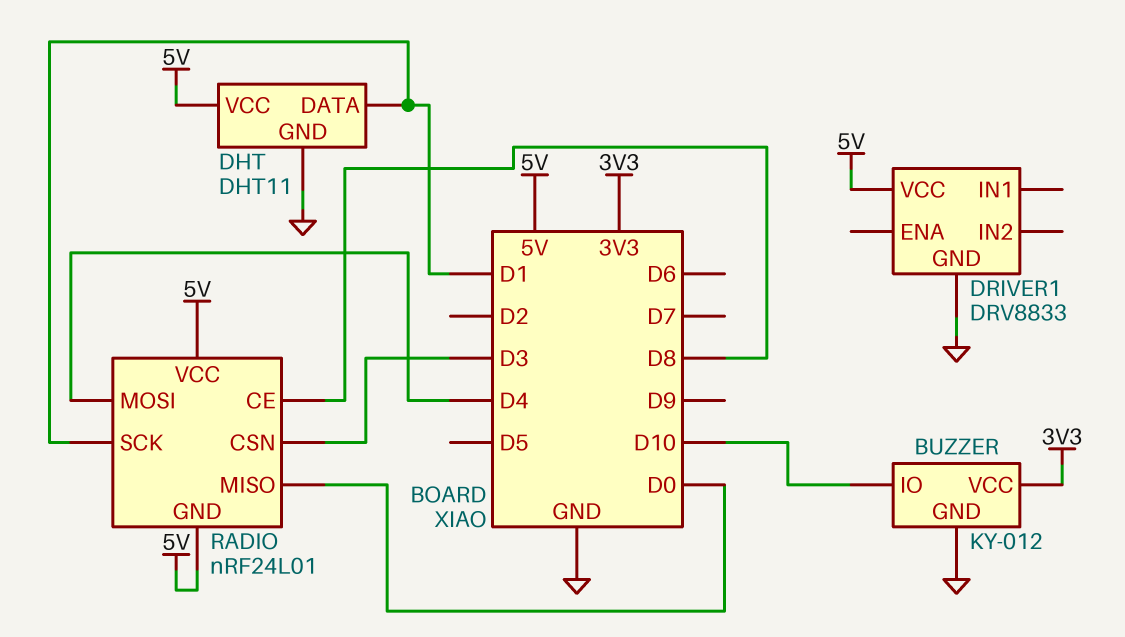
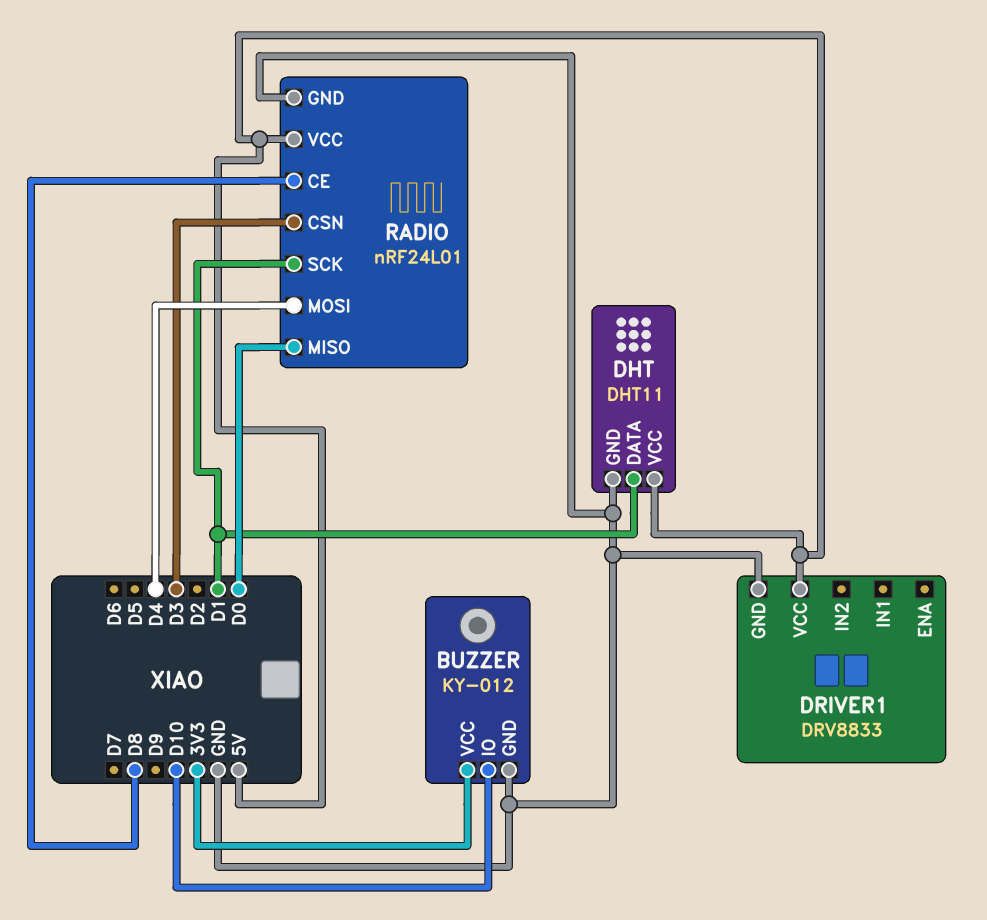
RADIO pin GND: 5V -> GND

